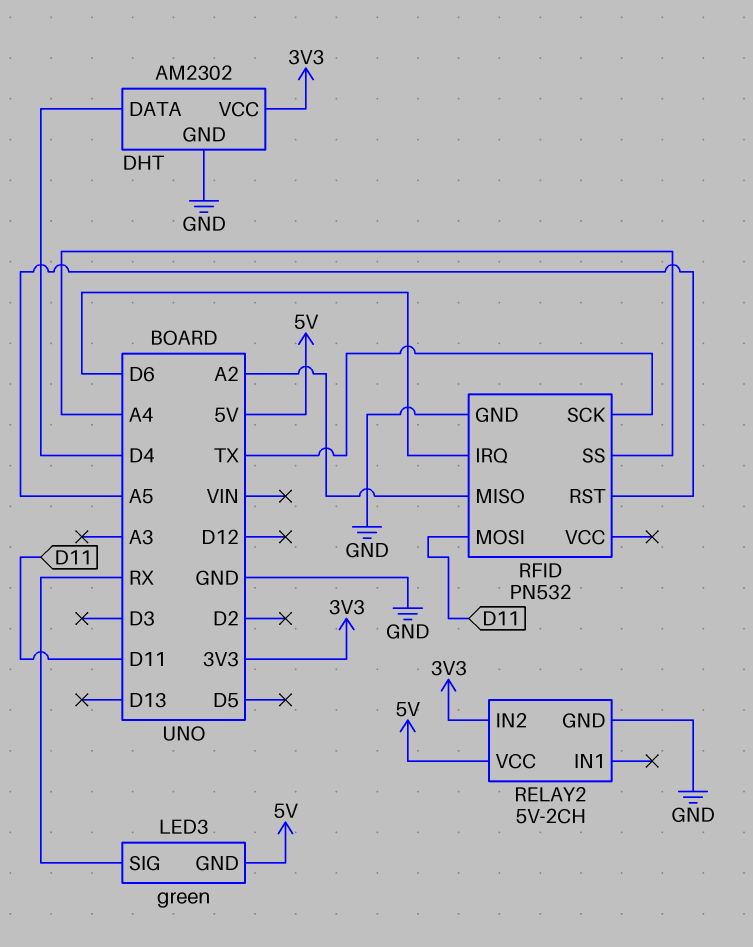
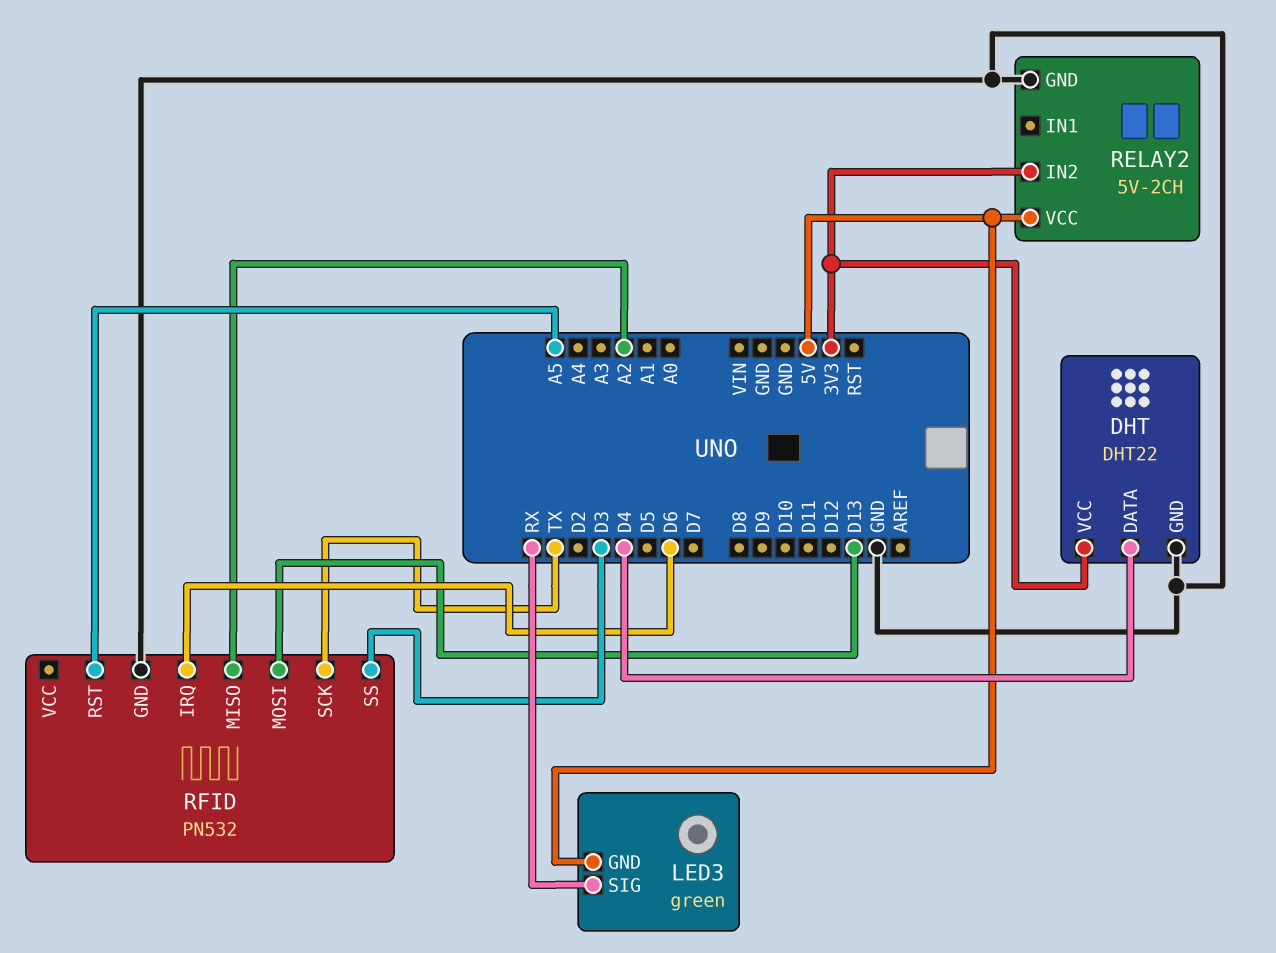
DHT: AM2302 -> DHT22
RFID pin MOSI: D11 -> D13
RFID pin SS: A4 -> D3

